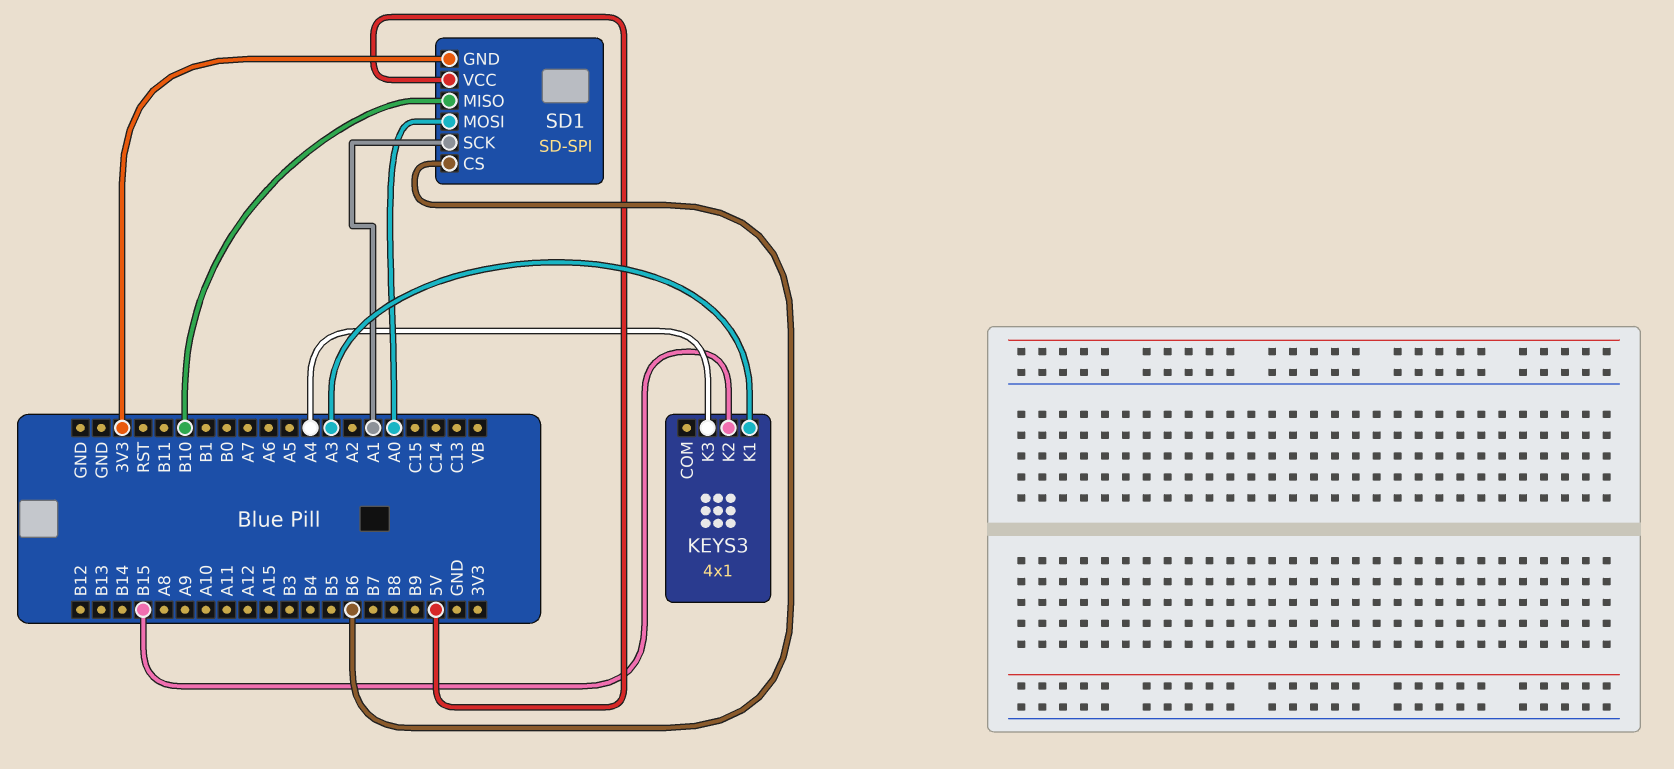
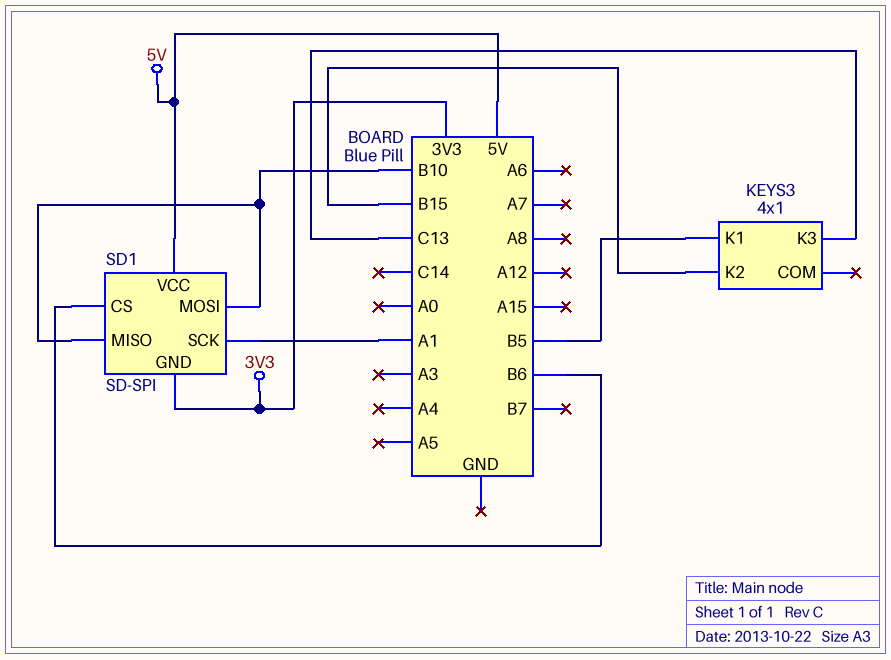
KEYS3 pin K1: A3 -> B5
KEYS3 pin K3: A4 -> C13
SD1 pin MOSI: A0 -> B10

